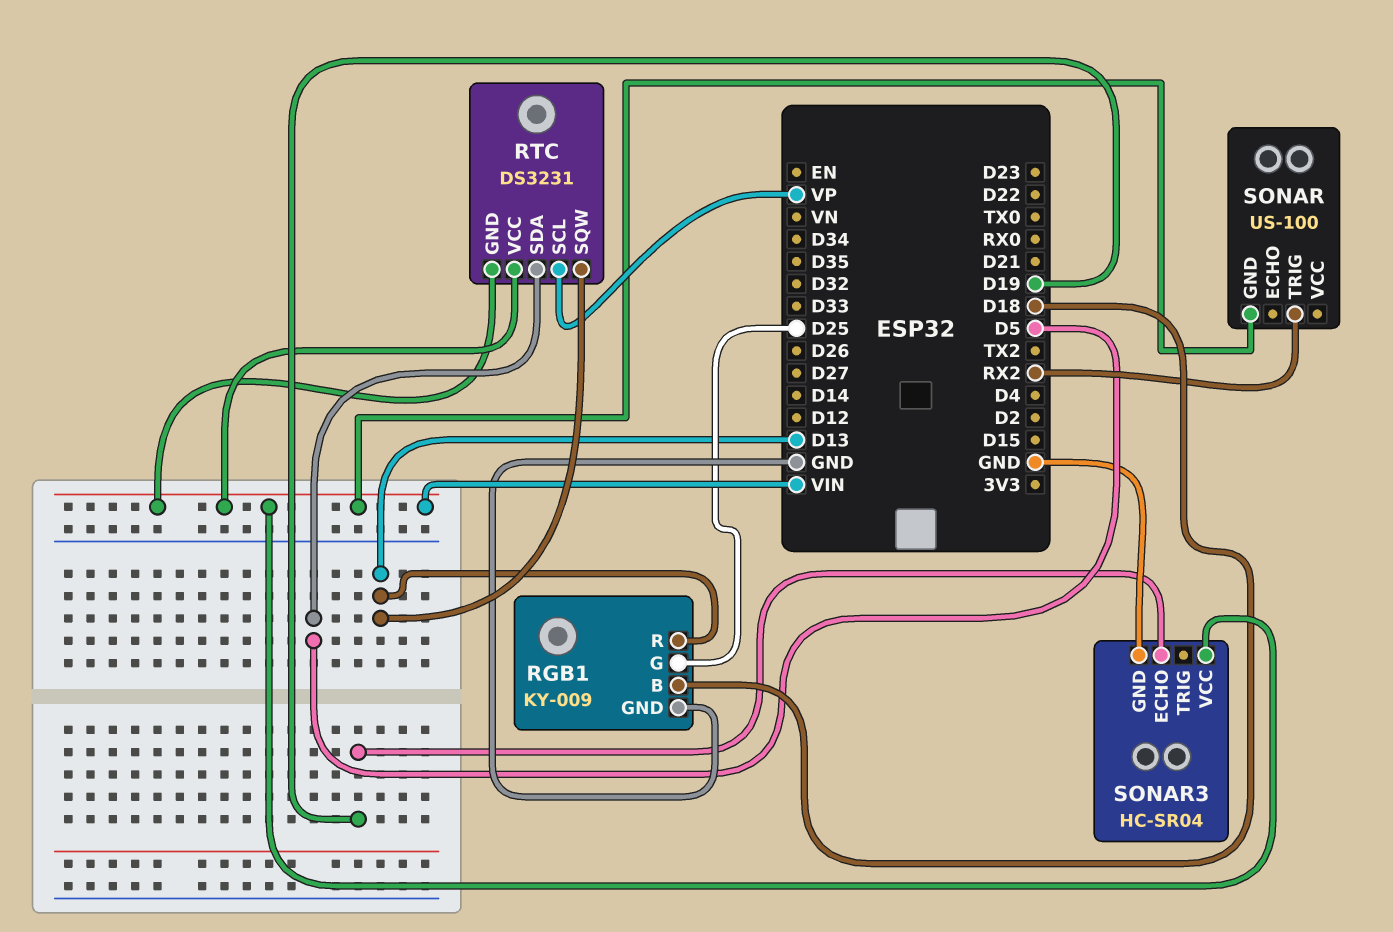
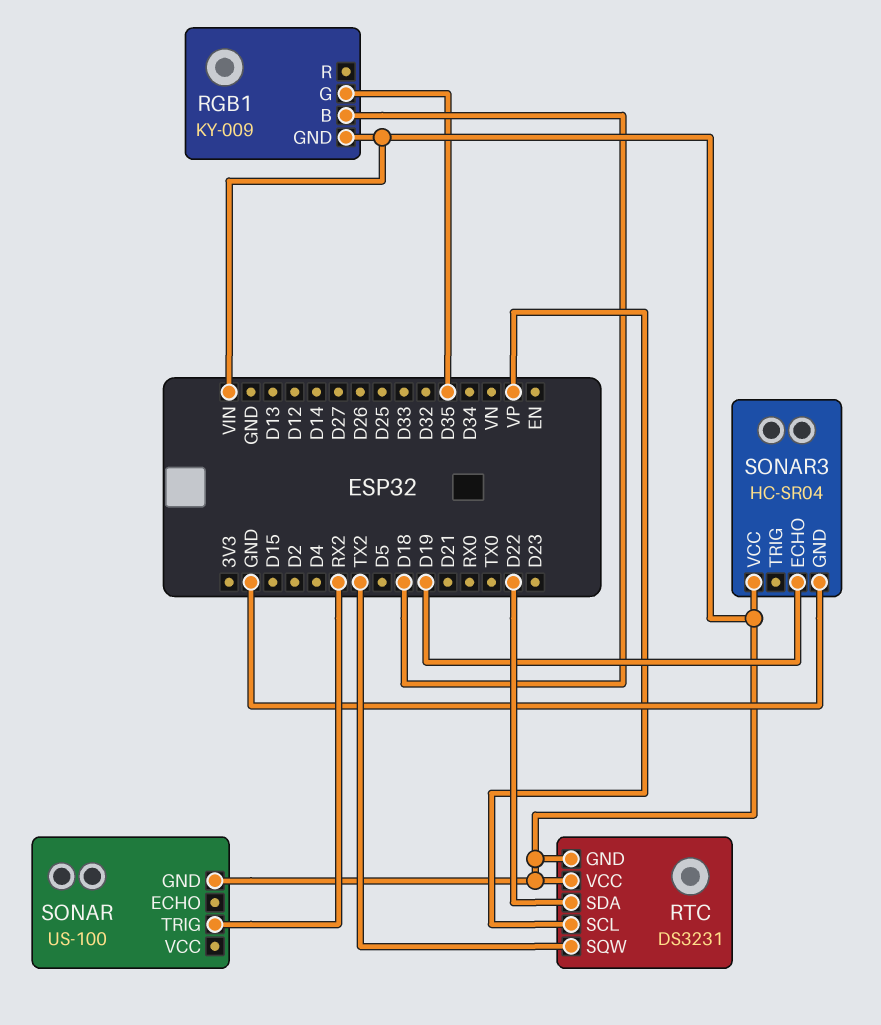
RGB1 pin G: D25 -> D35
RGB1 pin GND: GND -> VIN
RGB1 pin R: D13 -> none
RTC pin SDA: D5 -> D22
RTC pin SQW: D13 -> TX2

